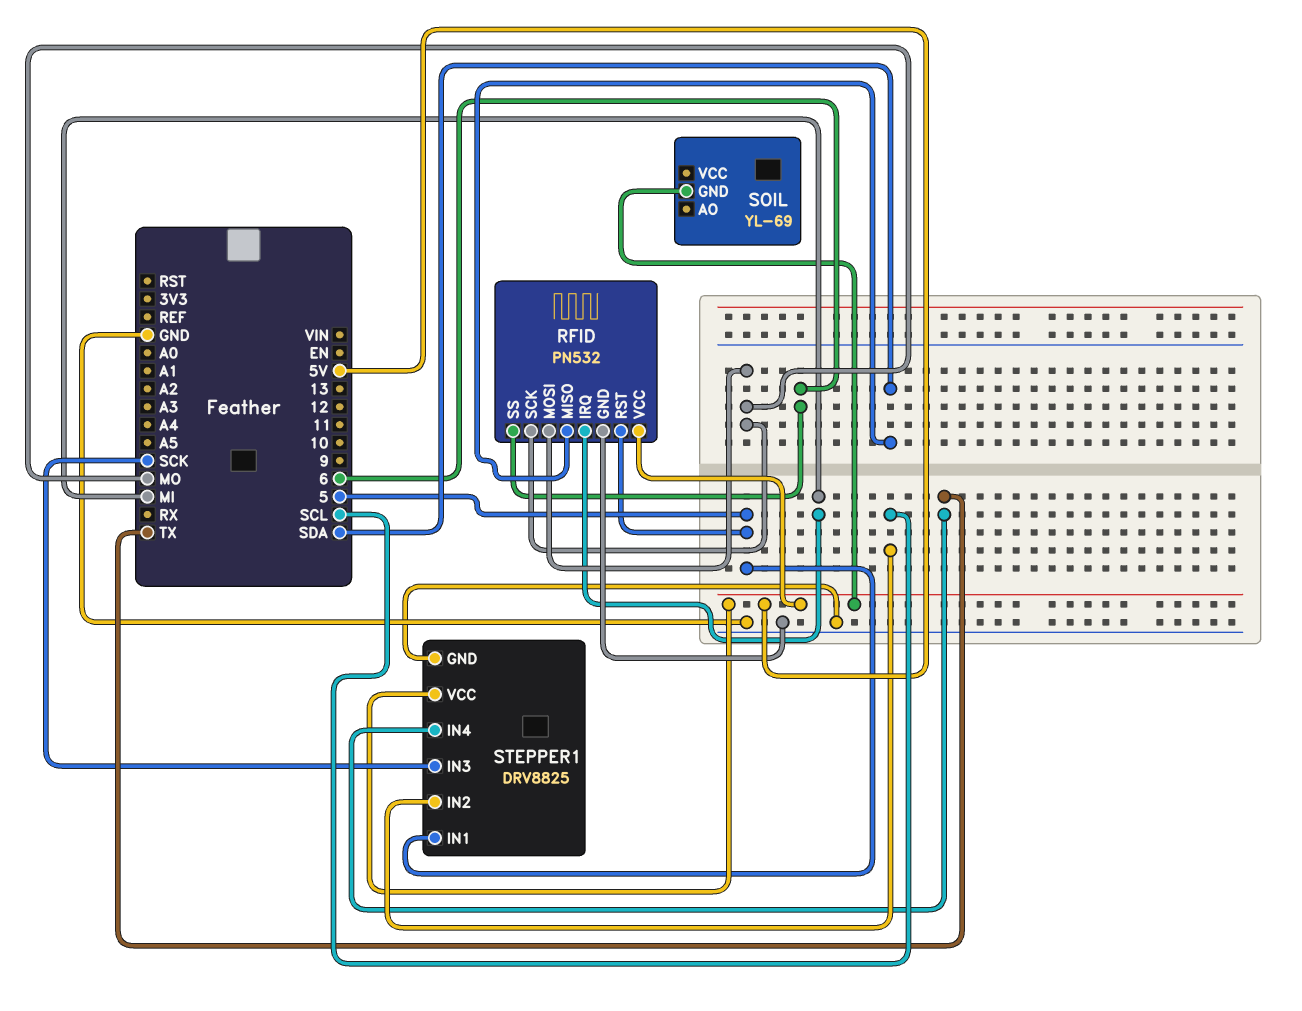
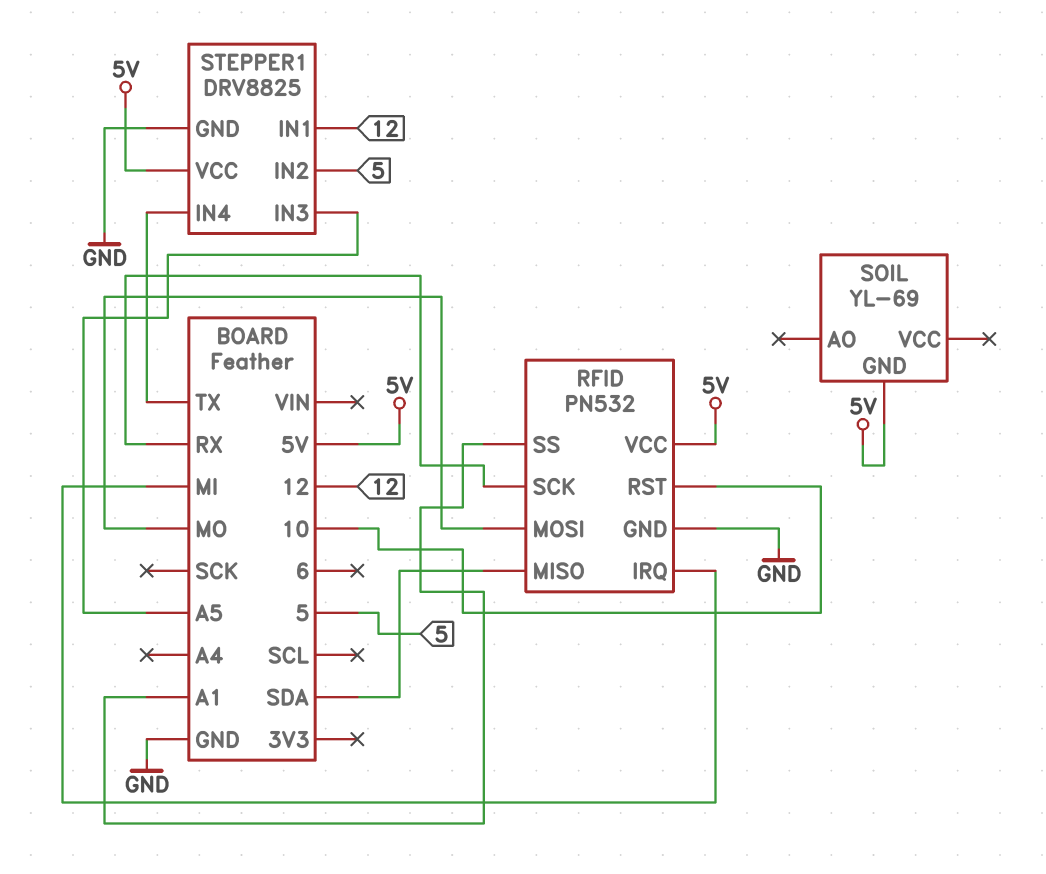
RFID pin RST: 5 -> 10
RFID pin SCK: MO -> RX
RFID pin SS: 6 -> A1
STEPPER1 pin IN1: 5 -> 12
STEPPER1 pin IN2: SCL -> 5
STEPPER1 pin IN3: SCK -> A5

